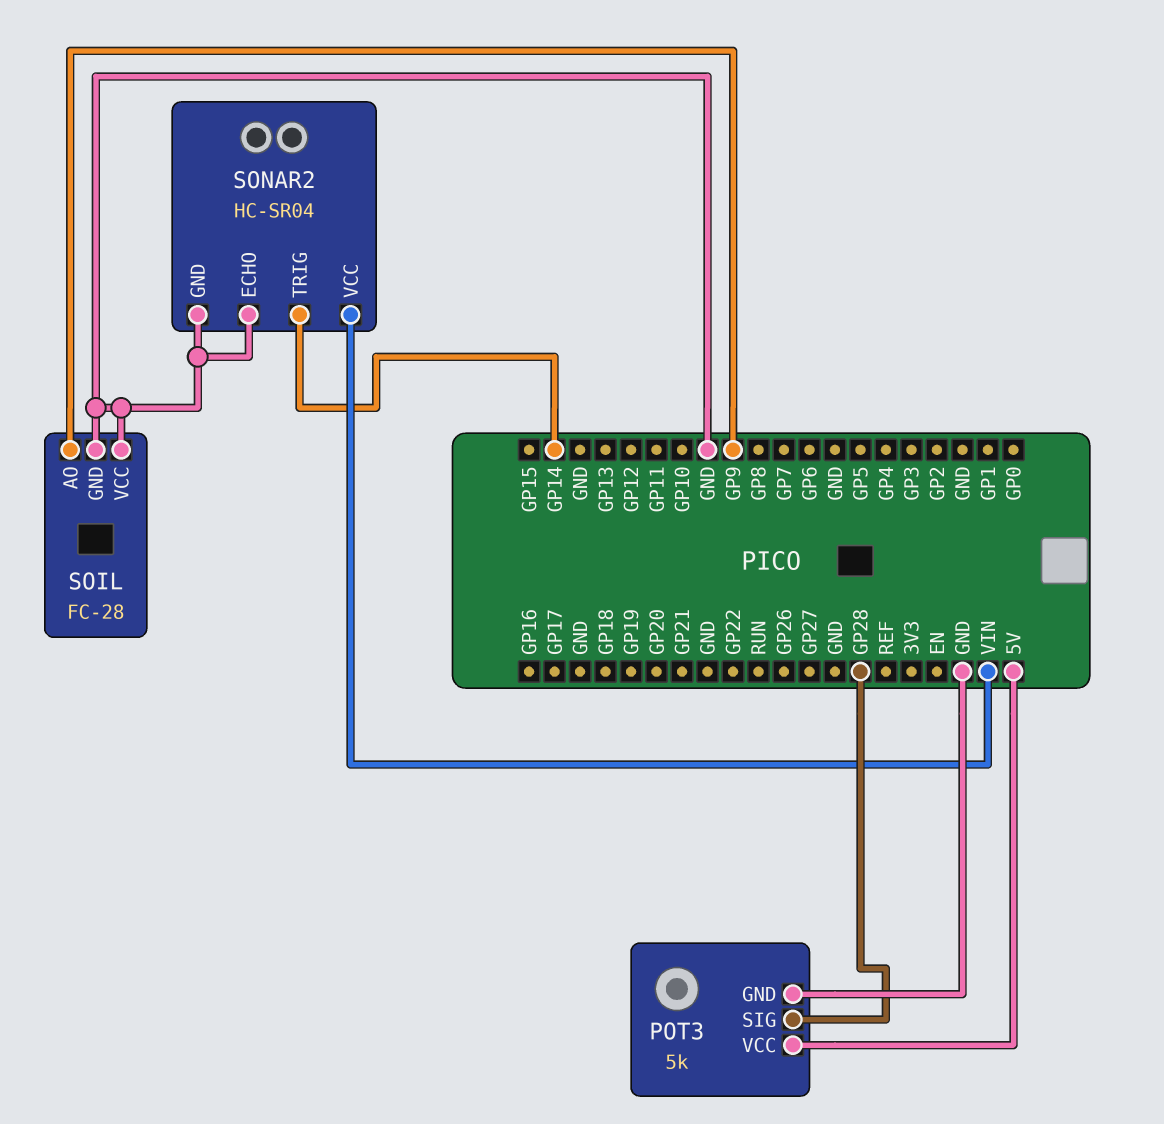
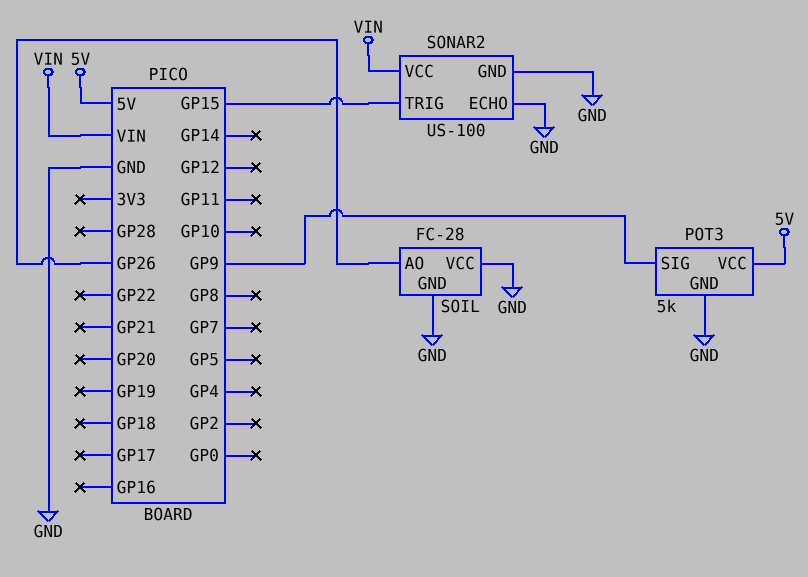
POT3 pin SIG: GP28 -> GP9
SOIL pin AO: GP9 -> GP26
SONAR2: HC-SR04 -> US-100
SONAR2 pin TRIG: GP14 -> GP15

